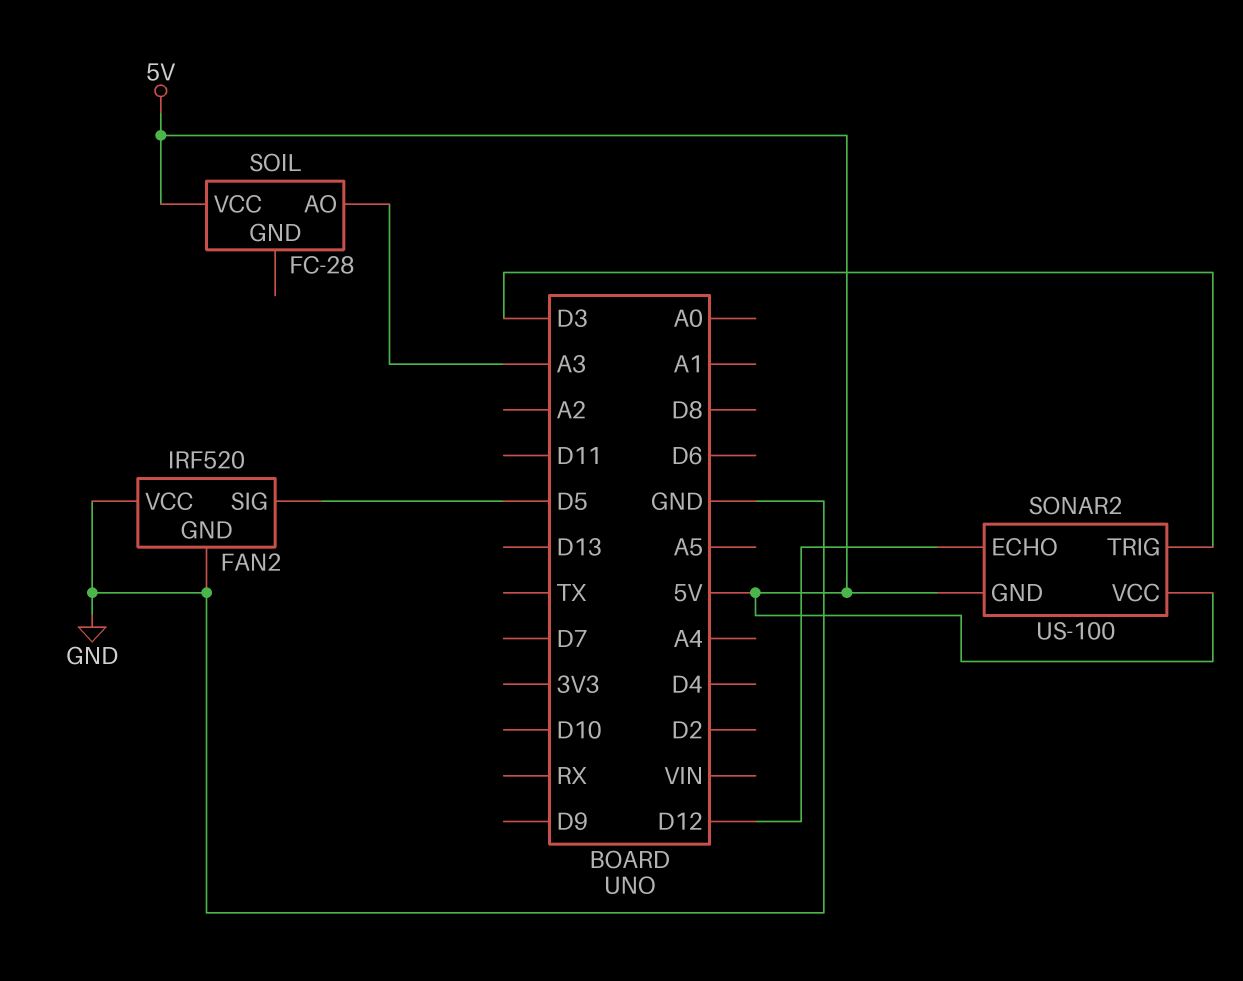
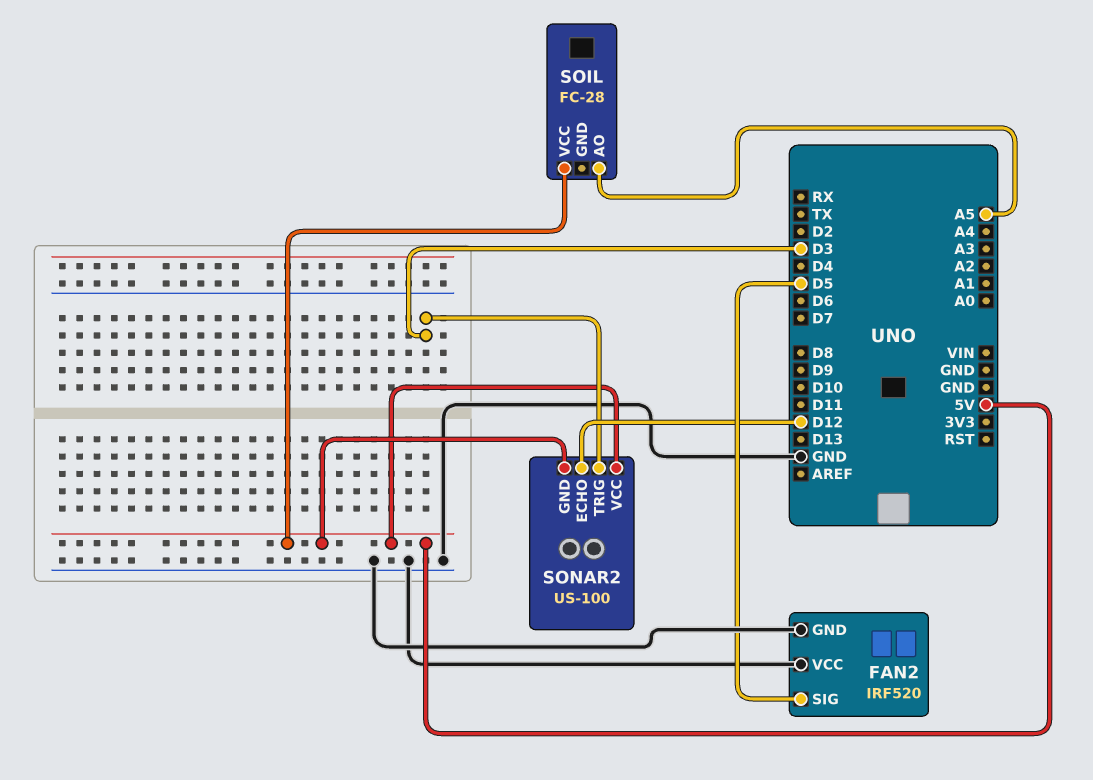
SOIL pin AO: A3 -> A5

